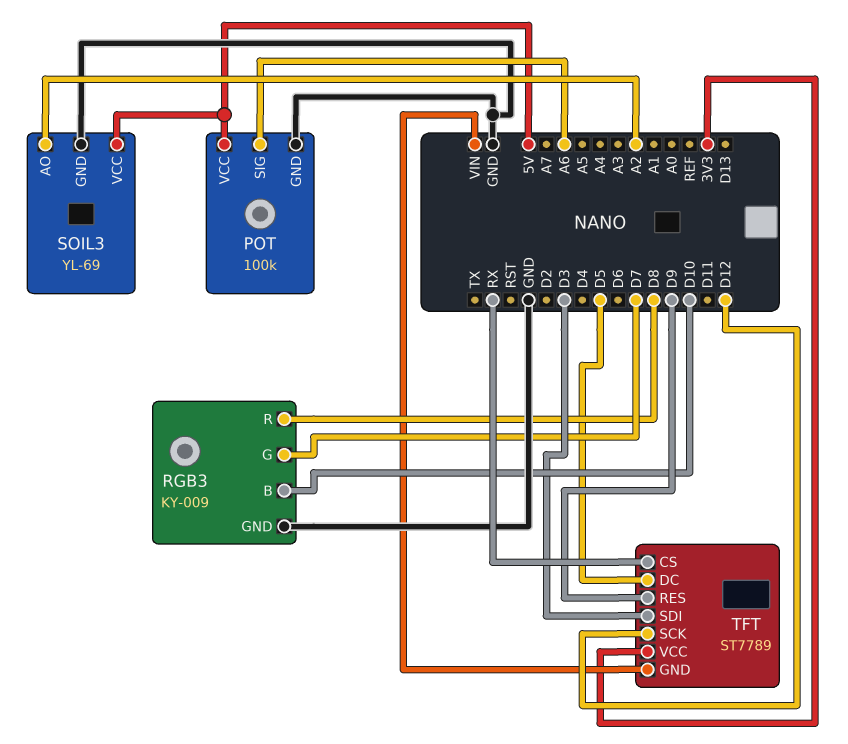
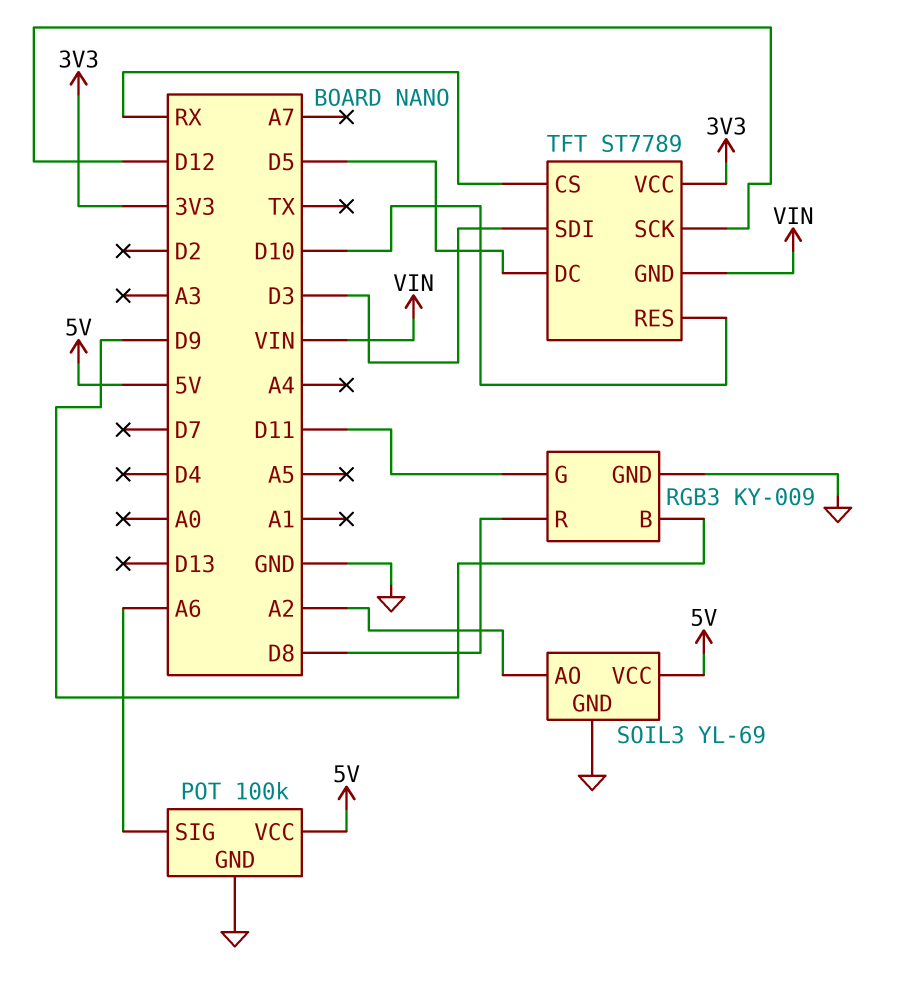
RGB3 pin B: D10 -> D9
RGB3 pin G: D7 -> D11
TFT pin RES: D9 -> D10

